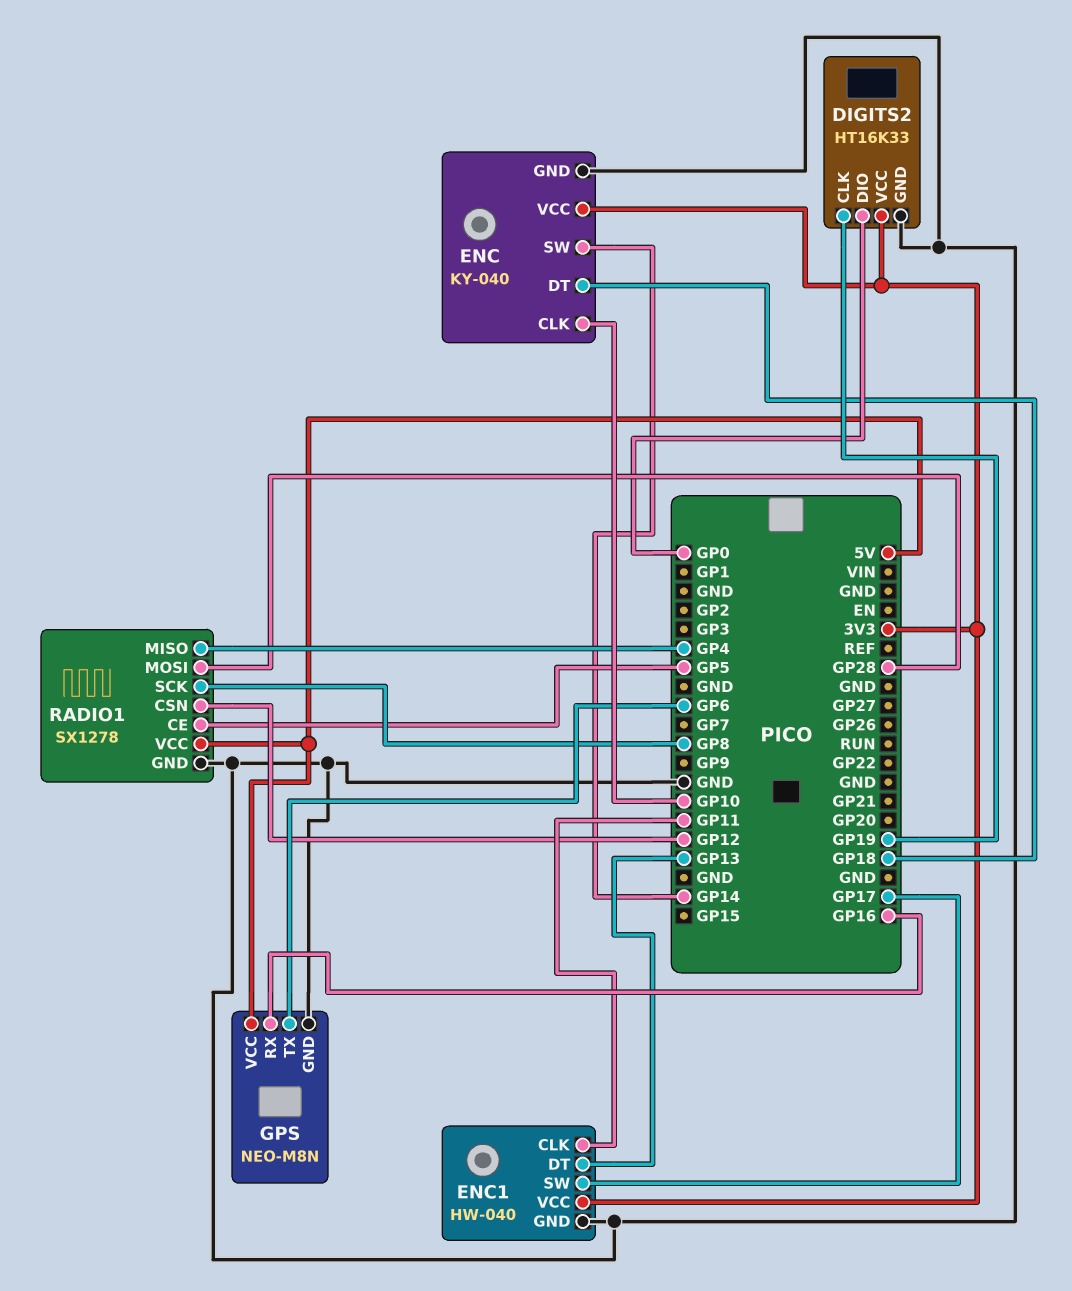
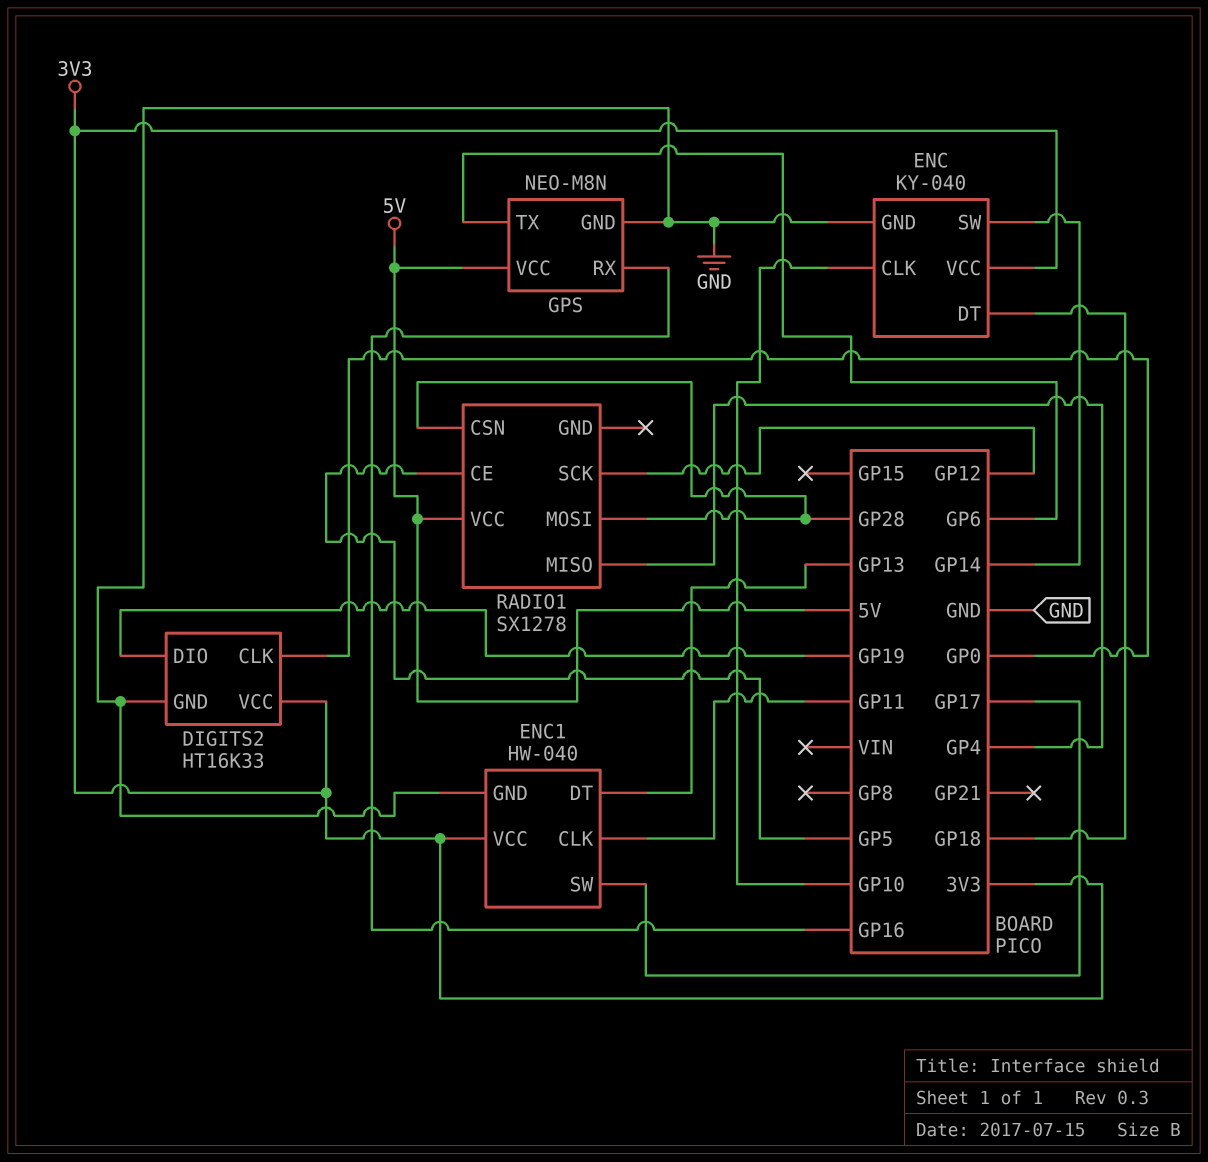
DIGITS2 pin CLK: GP19 -> GP0
DIGITS2 pin DIO: GP0 -> GP19
RADIO1 pin CSN: GP12 -> GP28
RADIO1 pin GND: GND -> none
RADIO1 pin SCK: GP8 -> GP12

